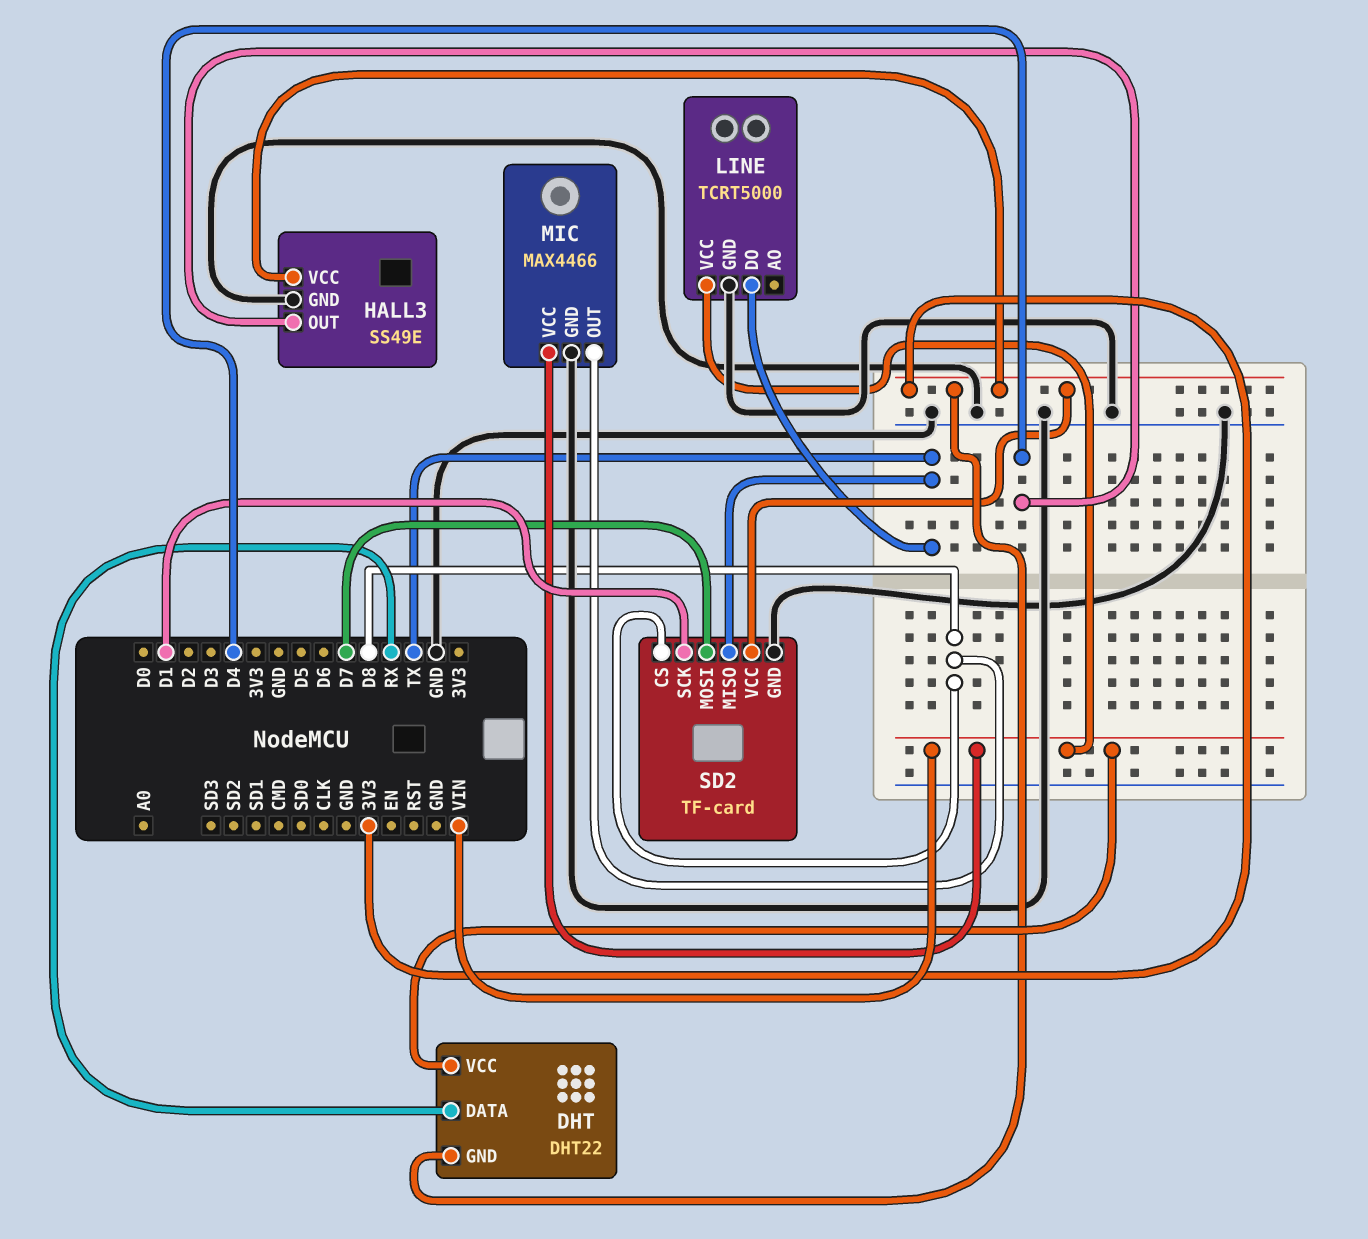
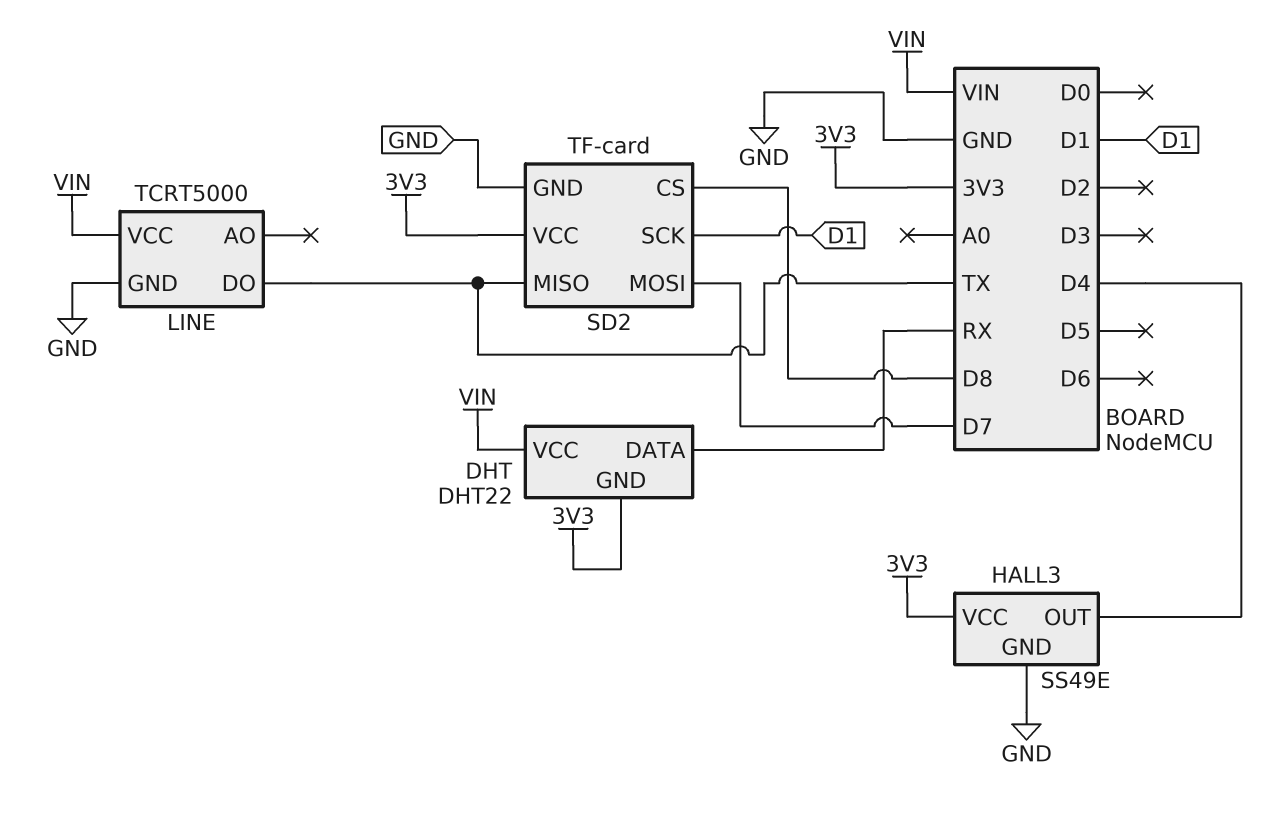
MIC: MAX4466 -> none
MIC pin GND: GND -> none
MIC pin OUT: D8 -> none
MIC pin VCC: VIN -> none

